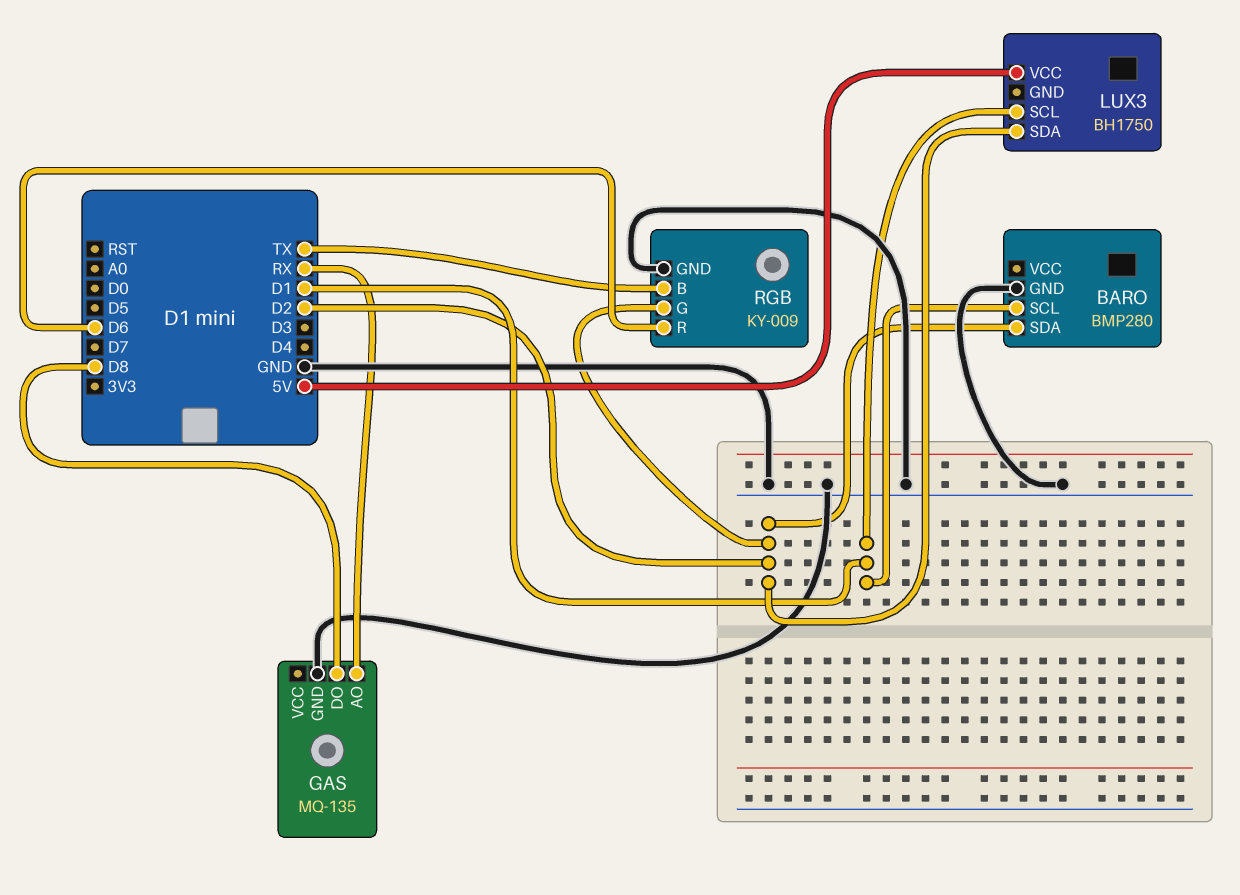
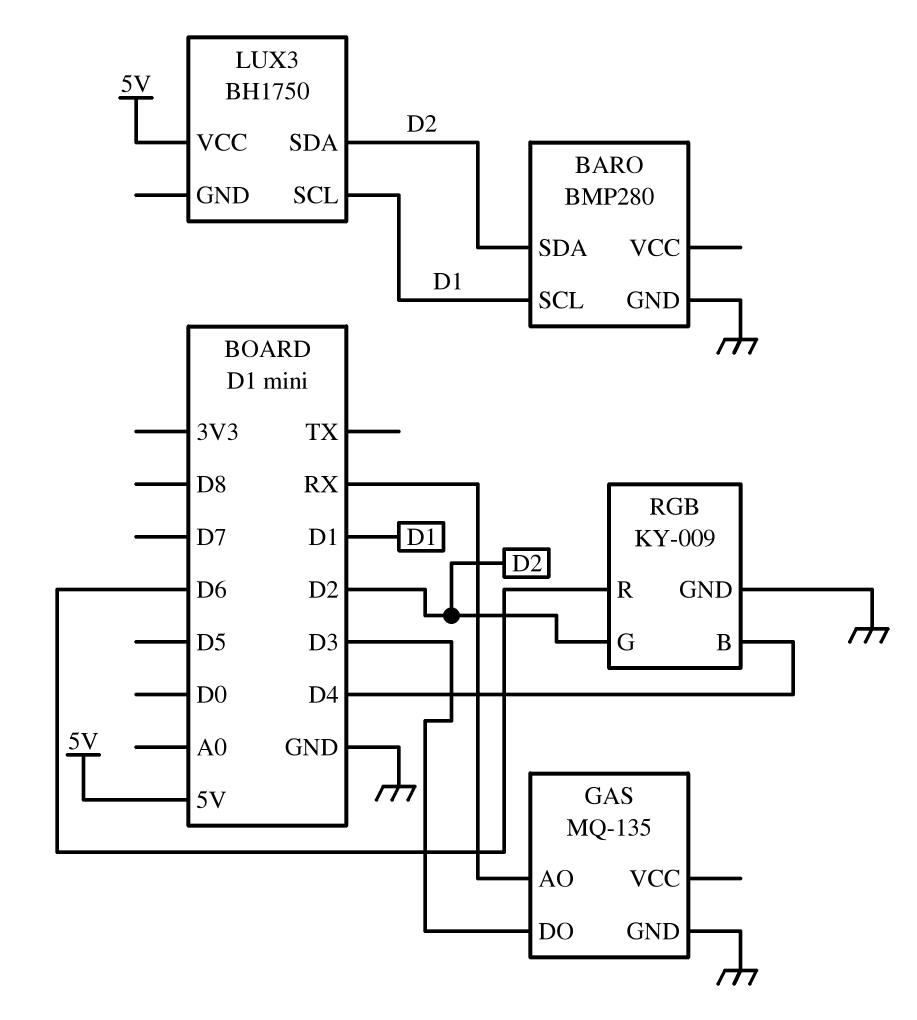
GAS pin DO: D8 -> D3
RGB pin B: TX -> D4

